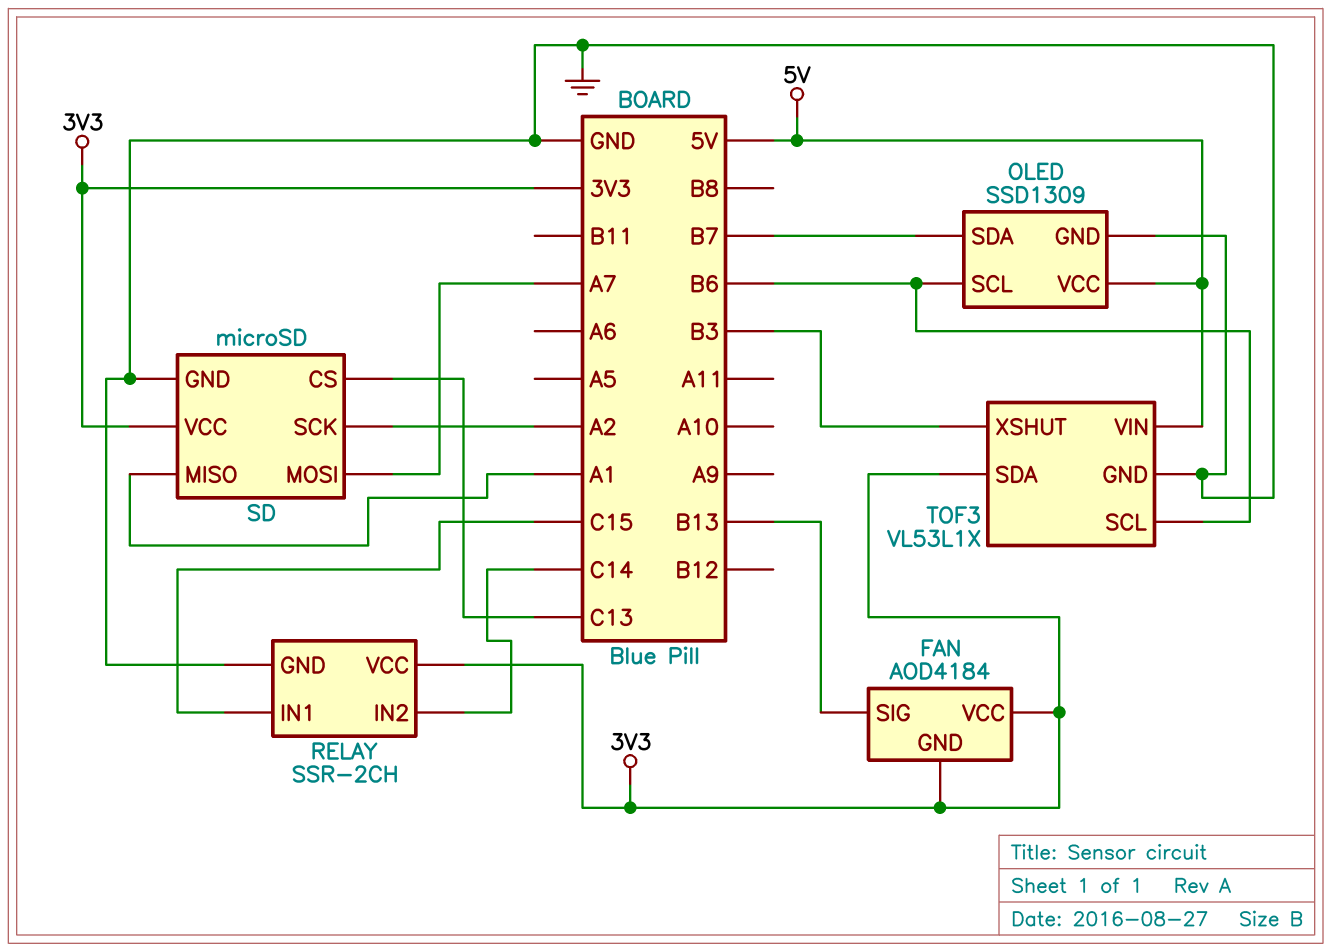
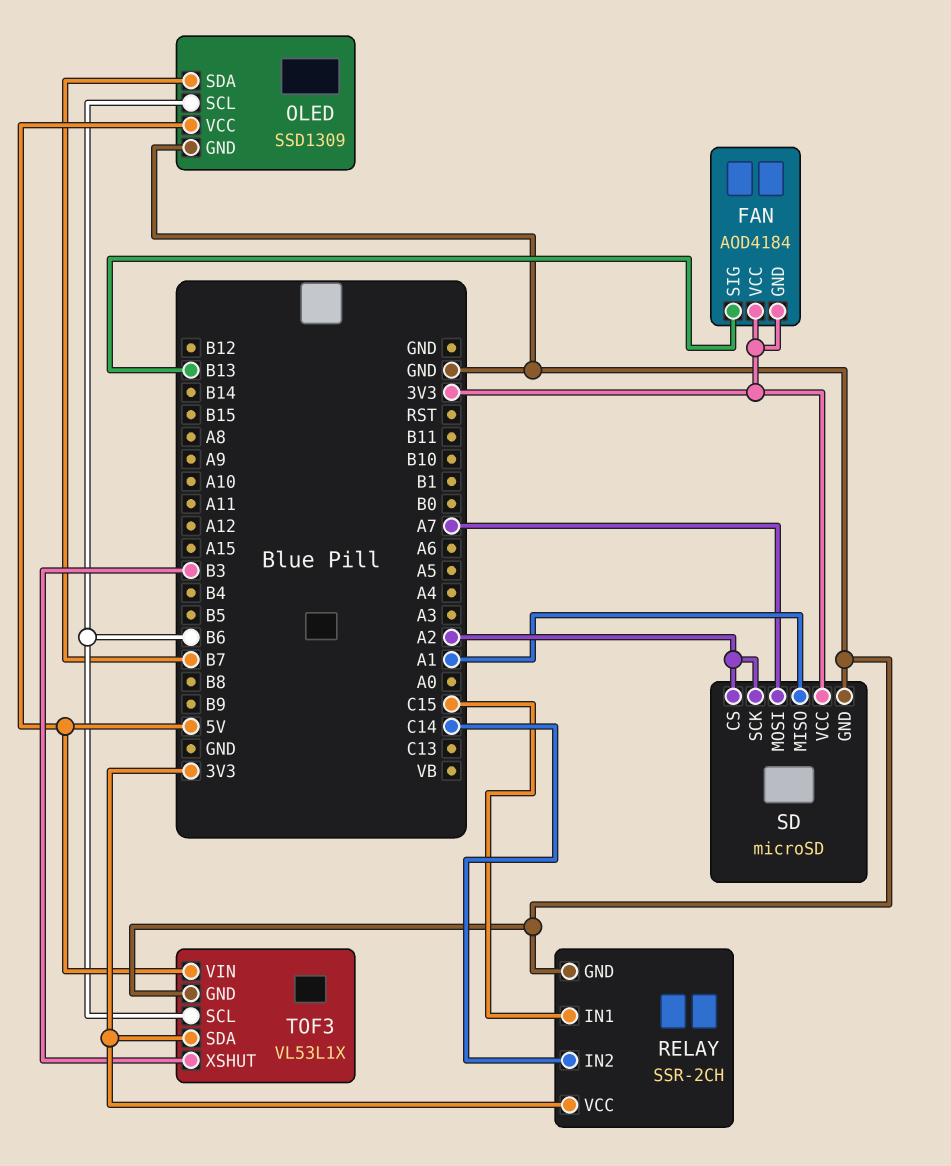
SD pin CS: C13 -> A2

